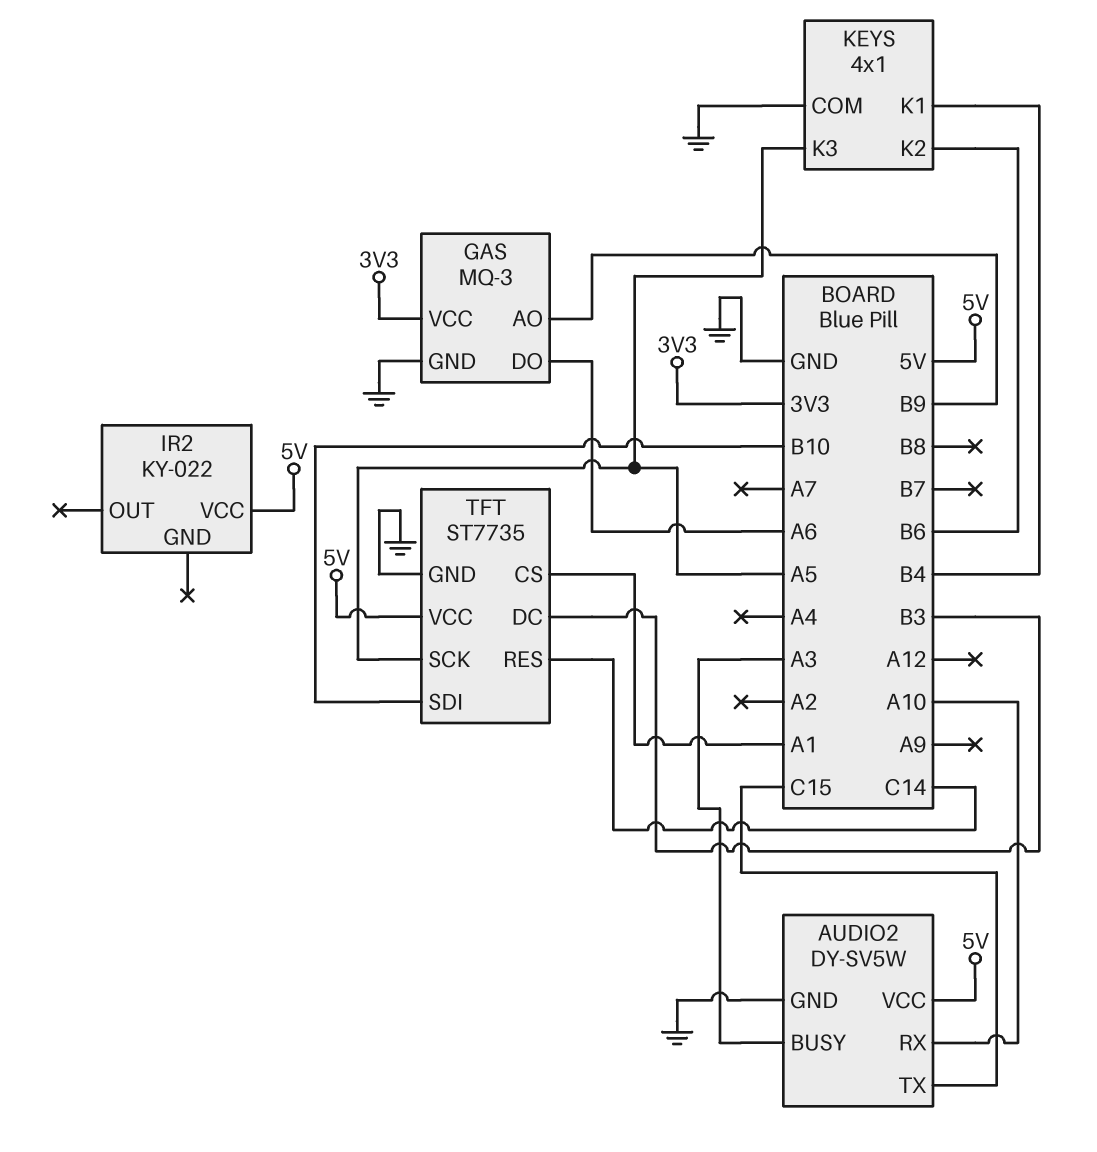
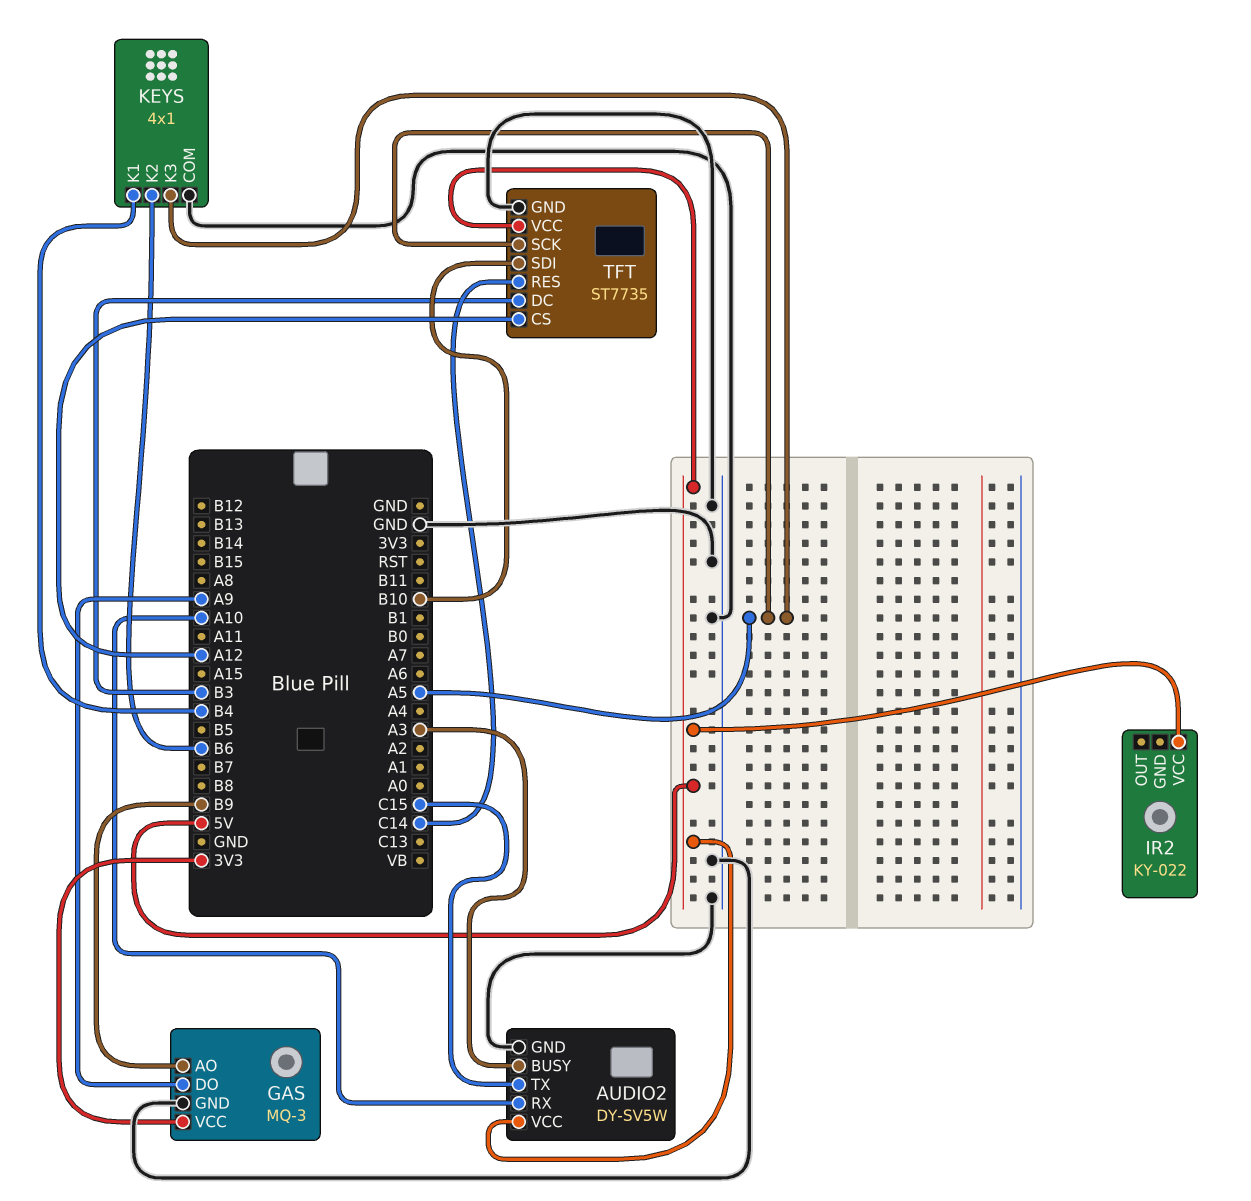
GAS pin DO: A6 -> A9
TFT pin CS: A1 -> A12

